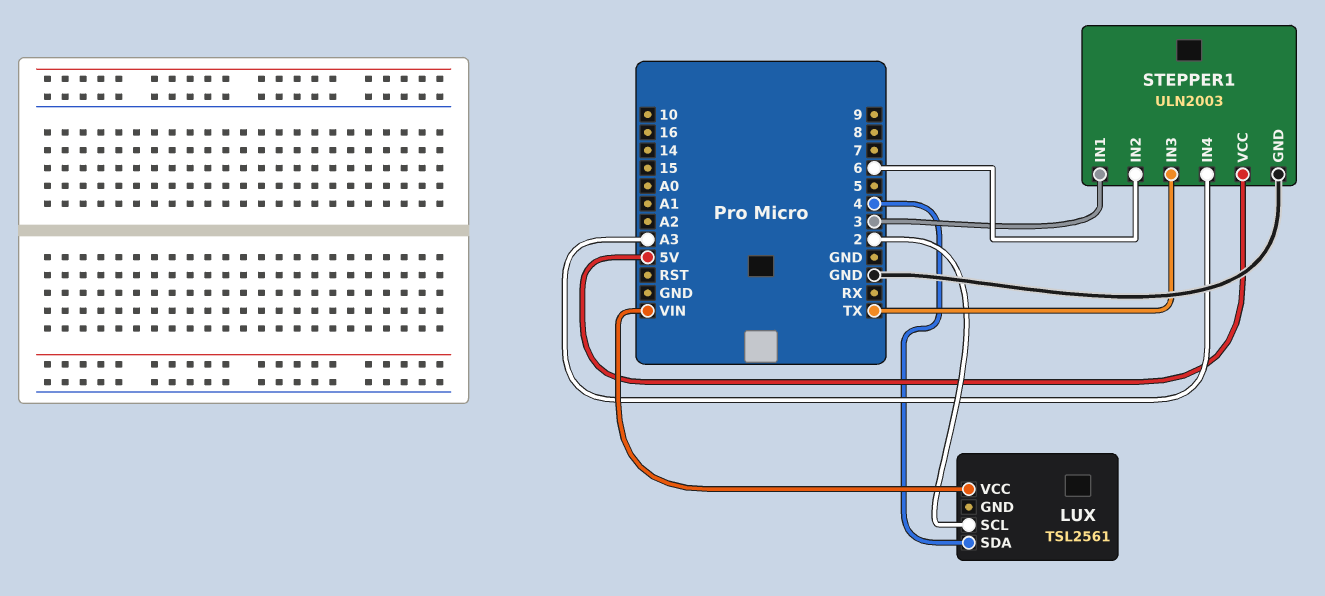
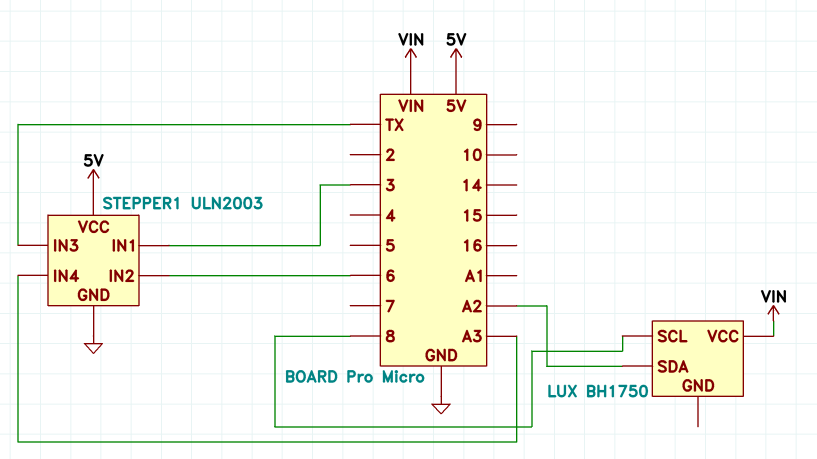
LUX: TSL2561 -> BH1750
LUX pin SCL: 2 -> 8
LUX pin SDA: 4 -> A2

